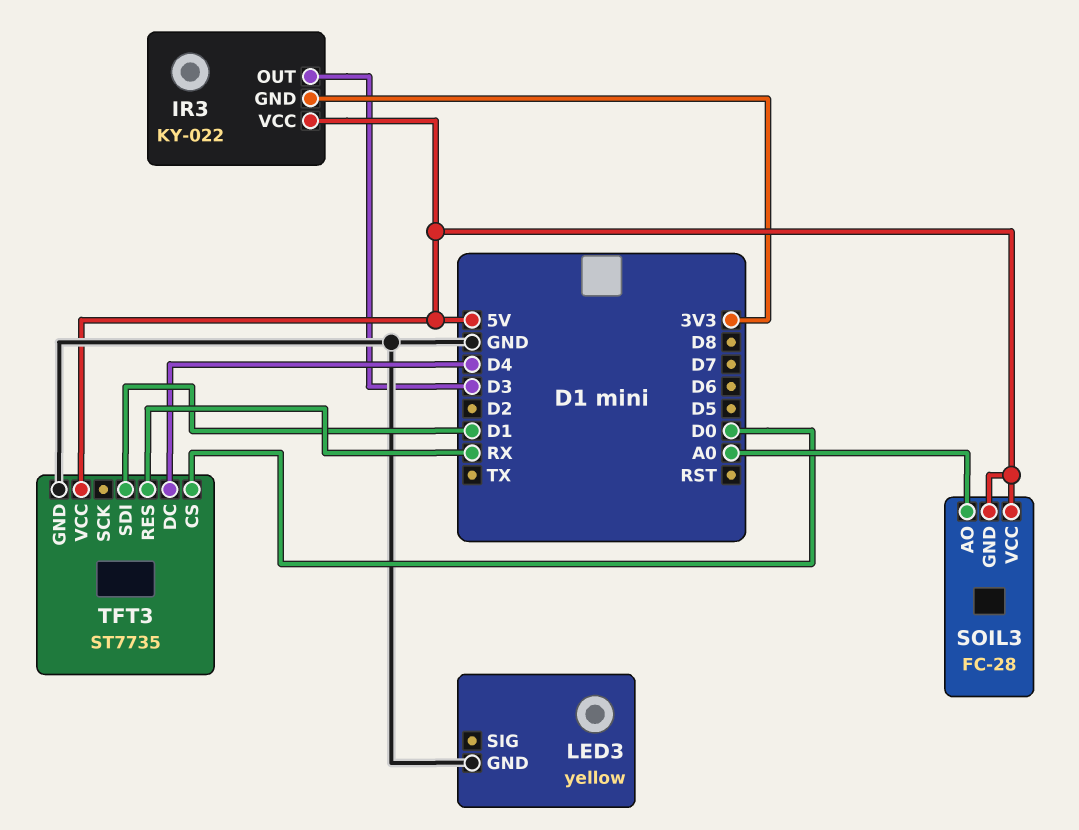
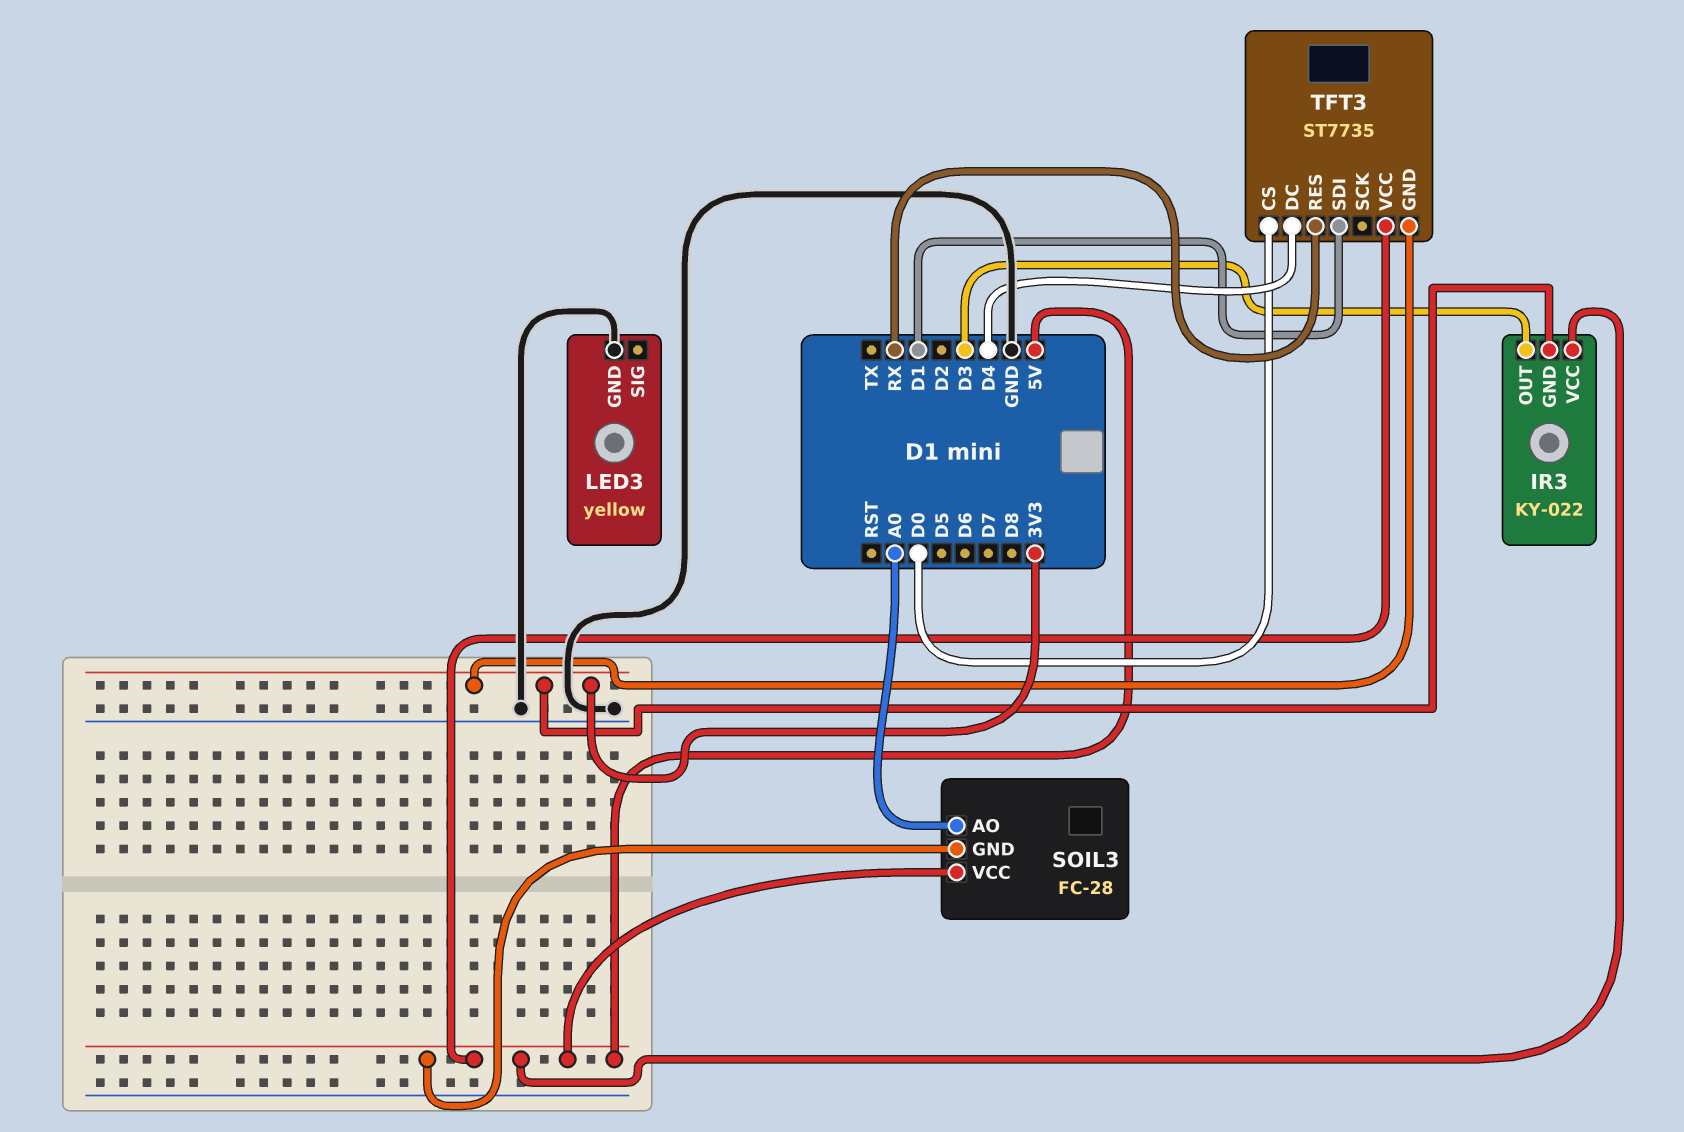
TFT3 pin GND: GND -> 3V3

